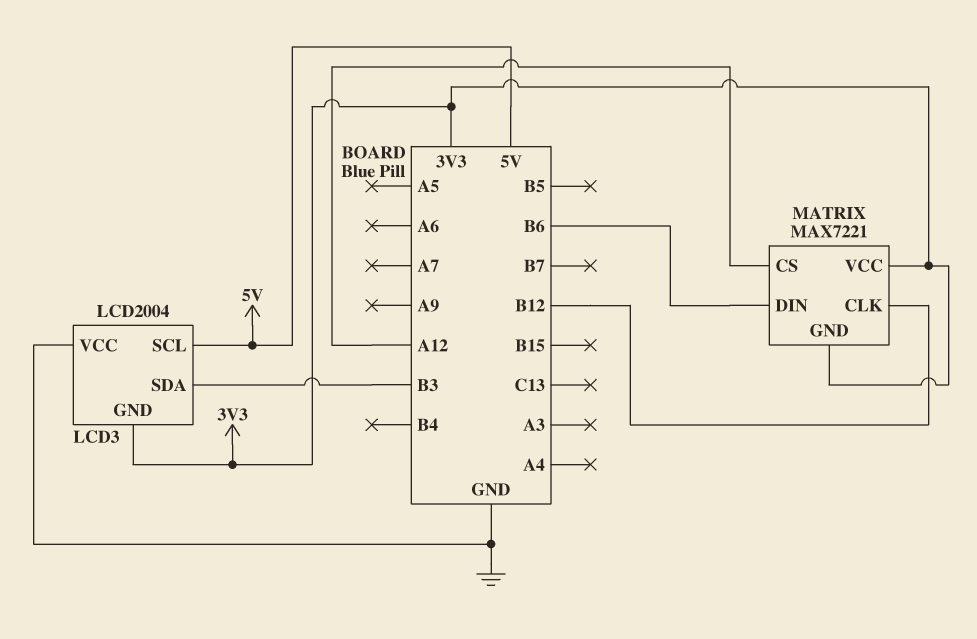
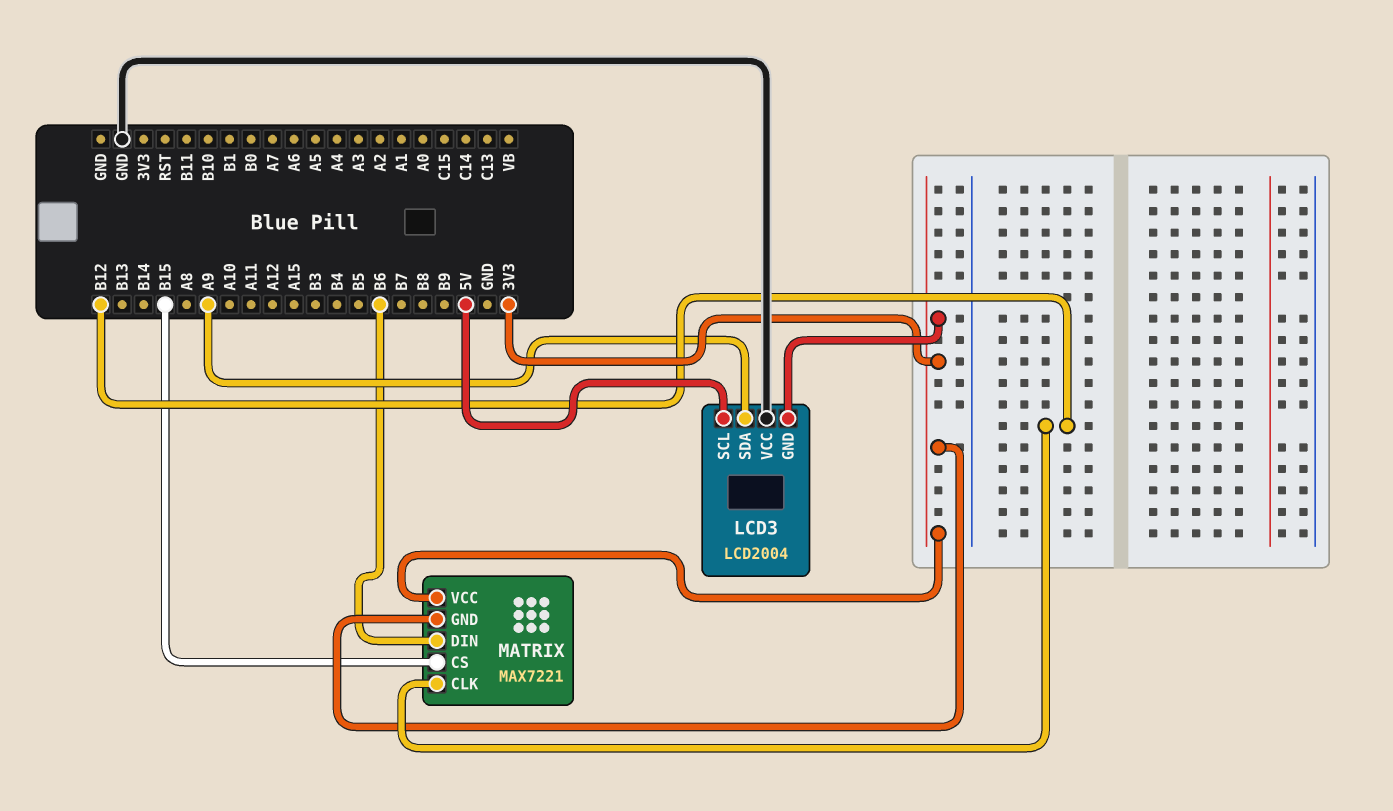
LCD3 pin SDA: B3 -> A9
MATRIX pin CS: A12 -> B15

